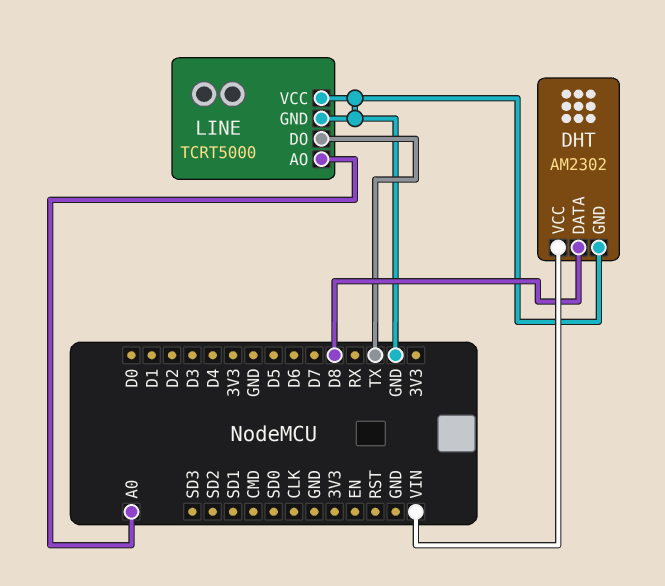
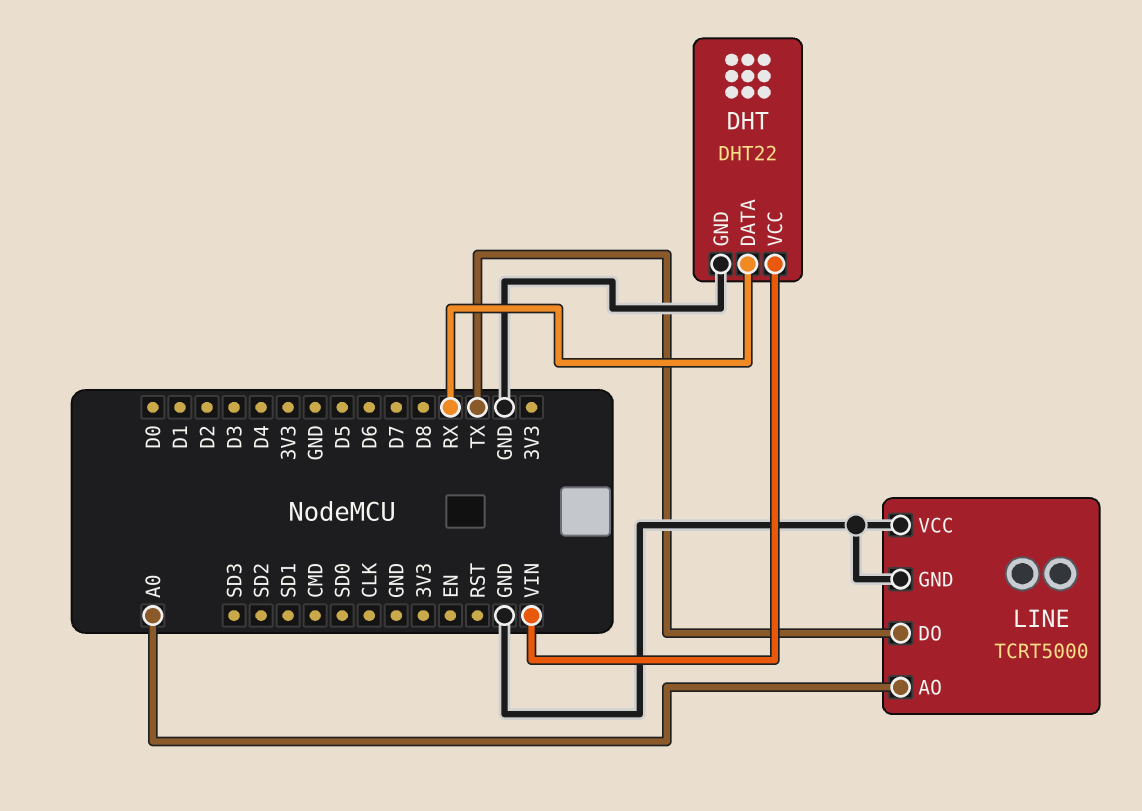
DHT: AM2302 -> DHT22
DHT pin DATA: D8 -> RX

